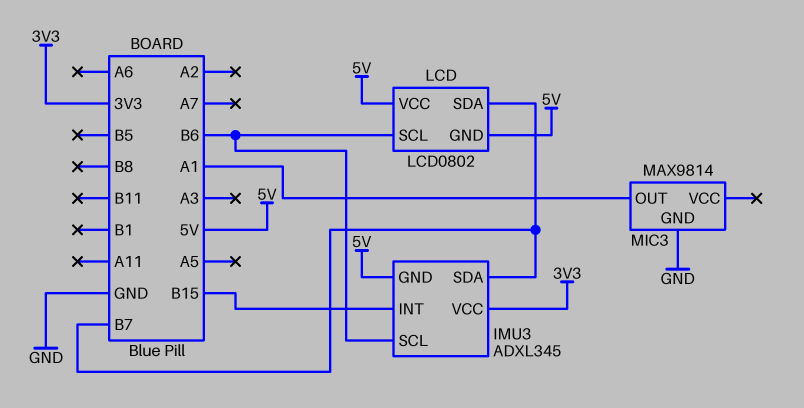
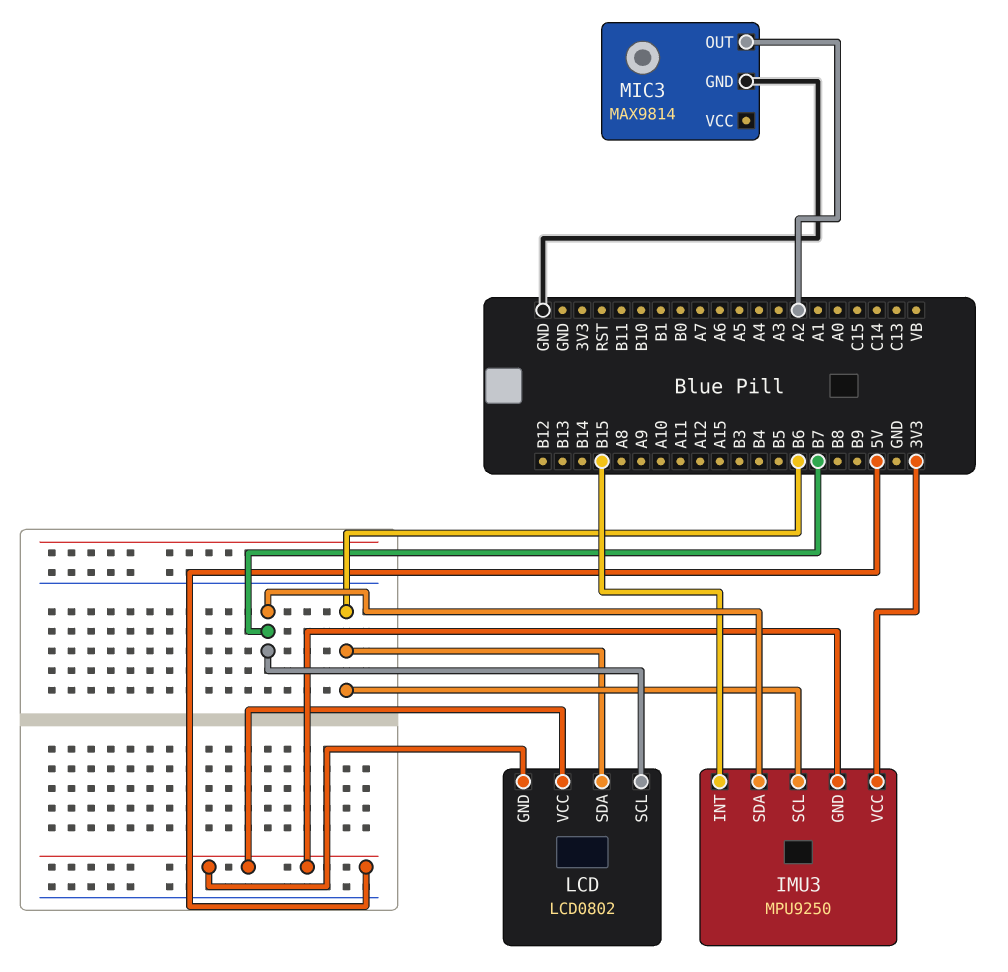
IMU3: ADXL345 -> MPU9250
LCD pin SCL: B6 -> B7
LCD pin SDA: B7 -> B6
MIC3 pin OUT: A1 -> A2

